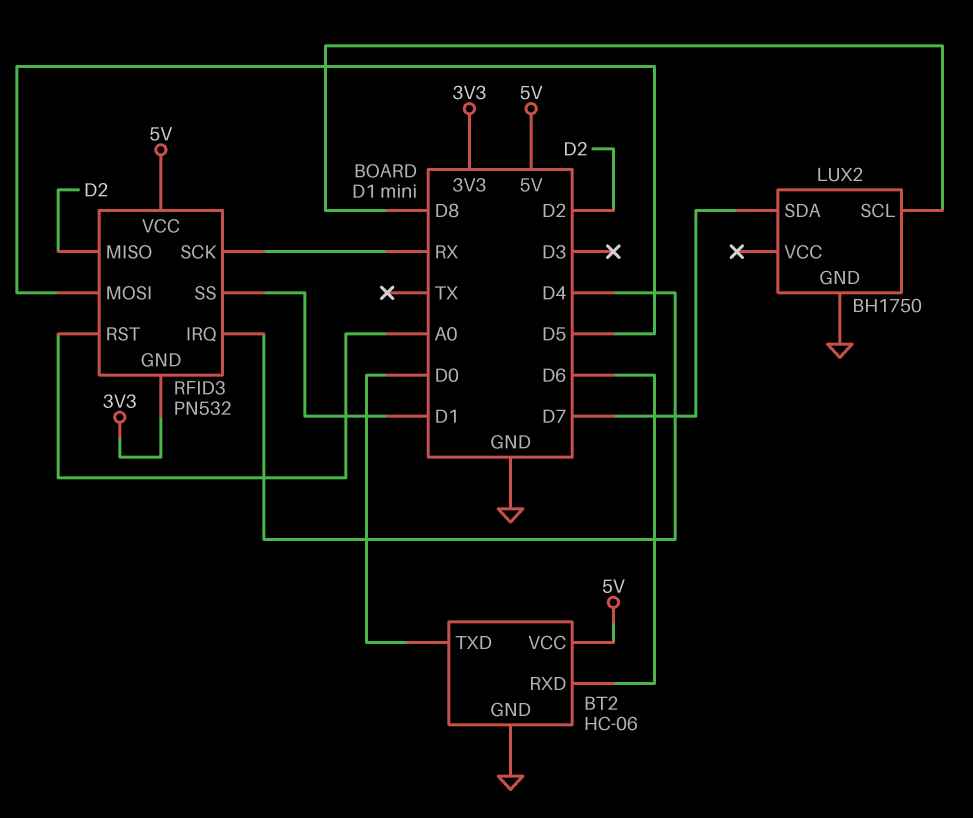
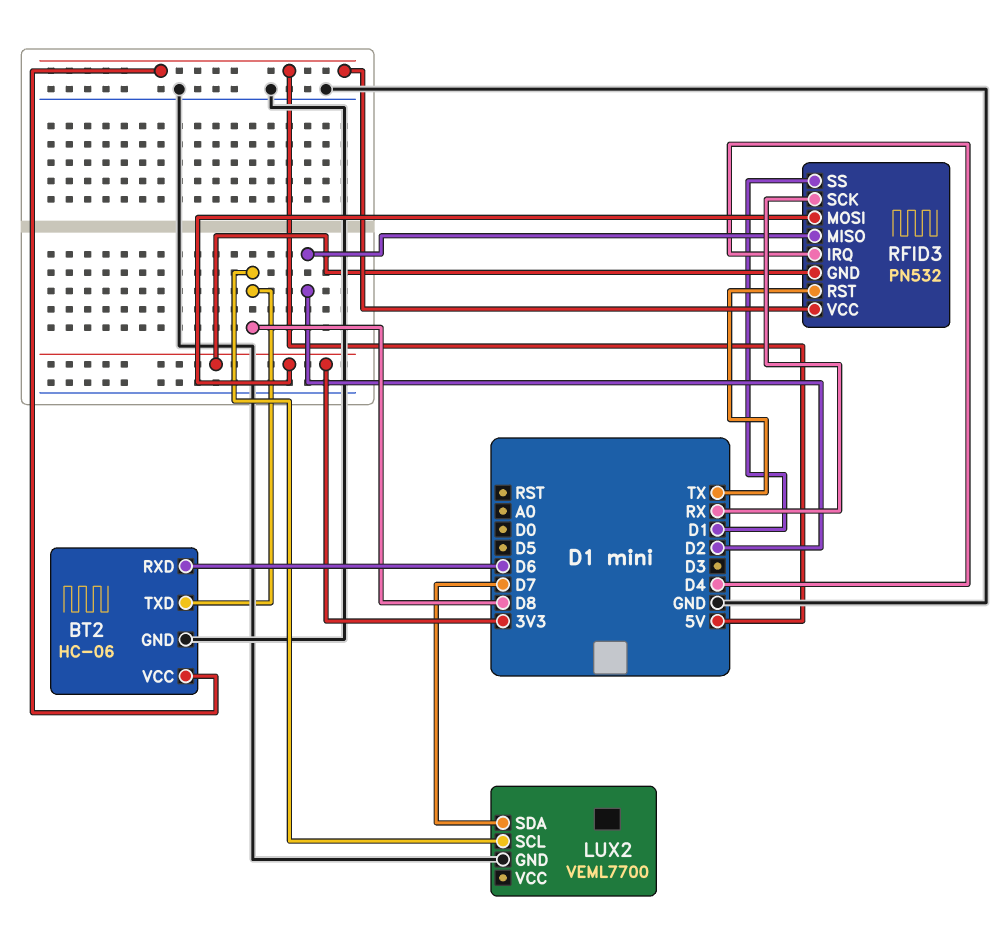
BT2 pin TXD: D0 -> D8
LUX2: BH1750 -> VEML7700
RFID3 pin MOSI: D5 -> 3V3
RFID3 pin RST: A0 -> TX

